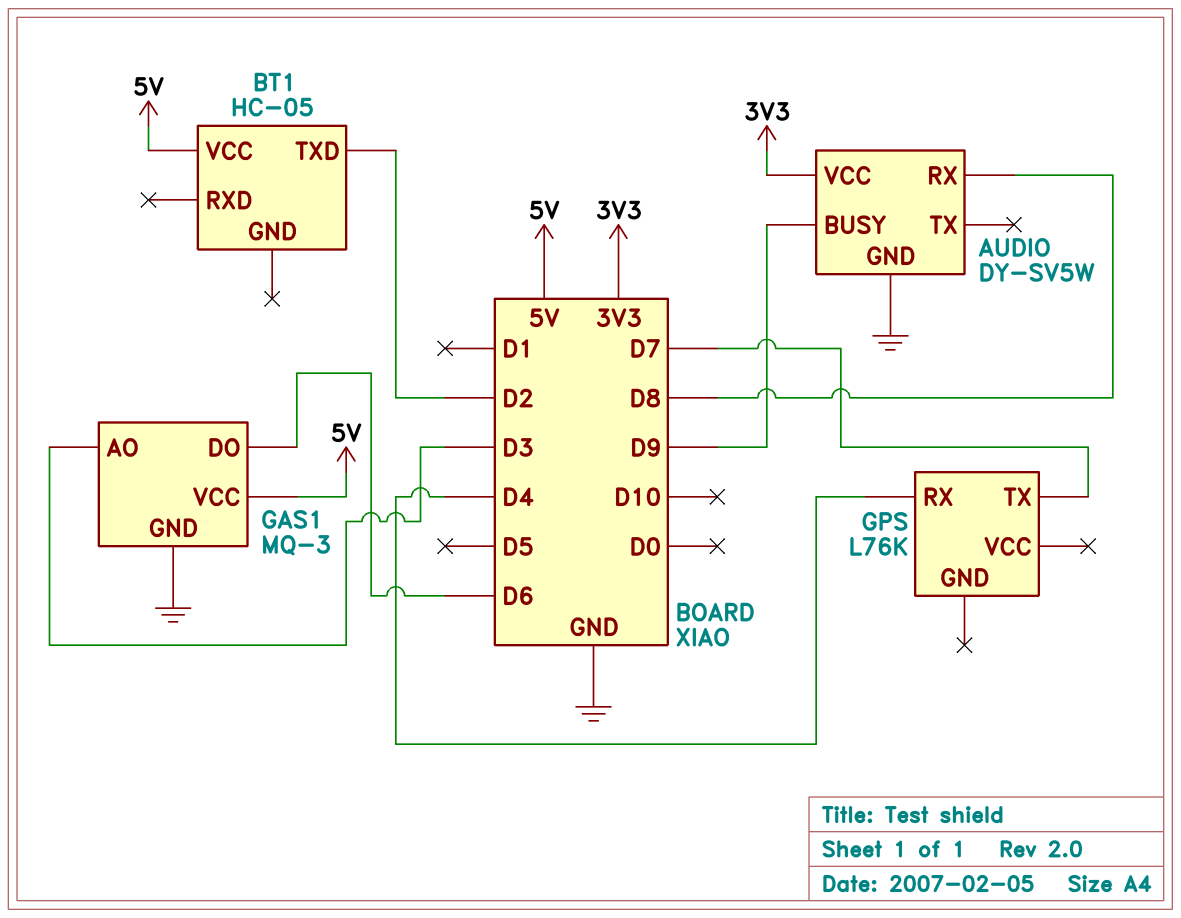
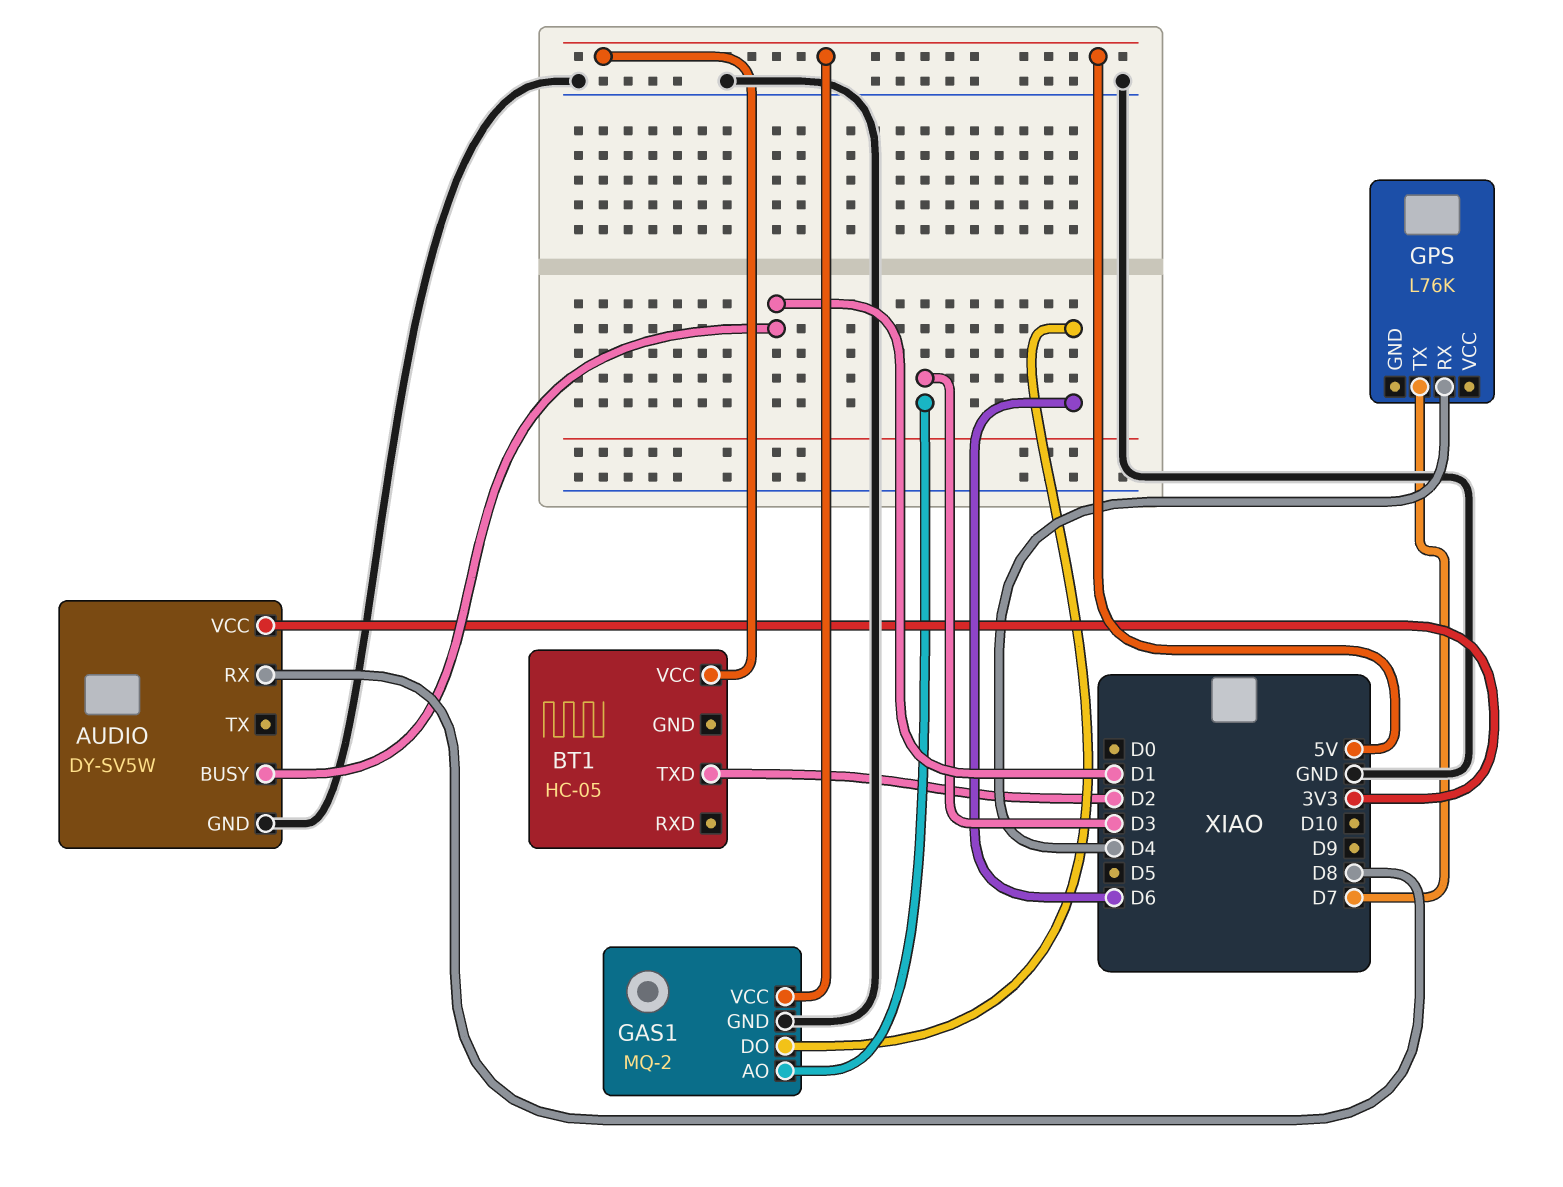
AUDIO pin BUSY: D9 -> D1
GAS1: MQ-3 -> MQ-2

